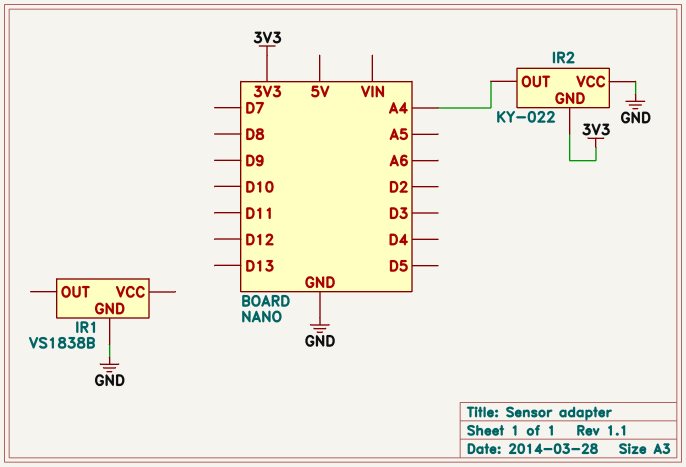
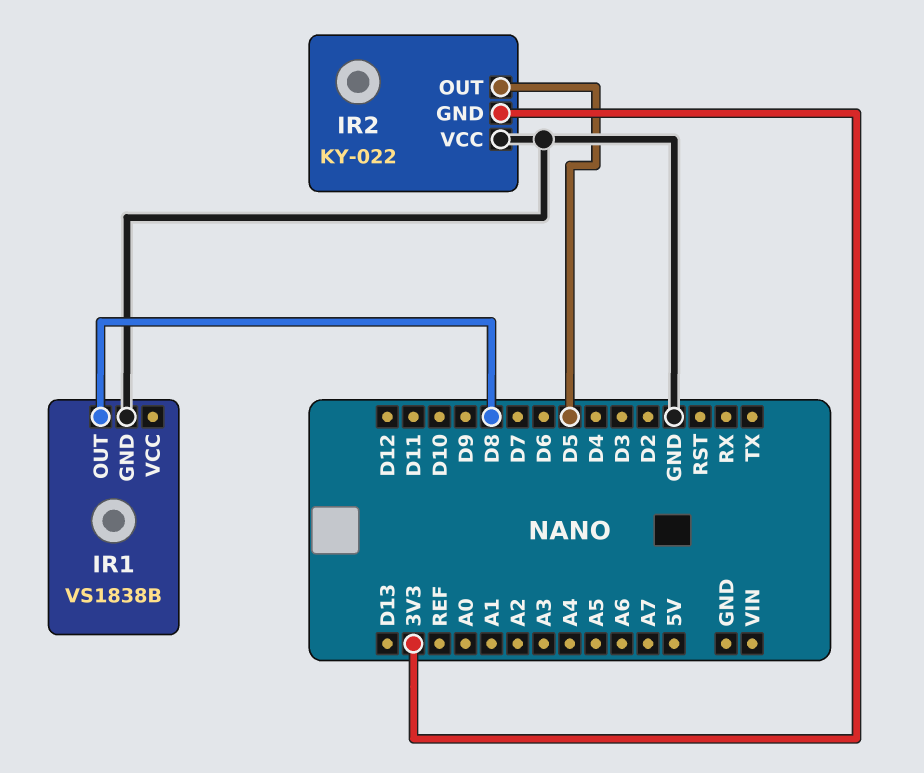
IR1 pin OUT: none -> D8
IR2 pin OUT: A4 -> D5

